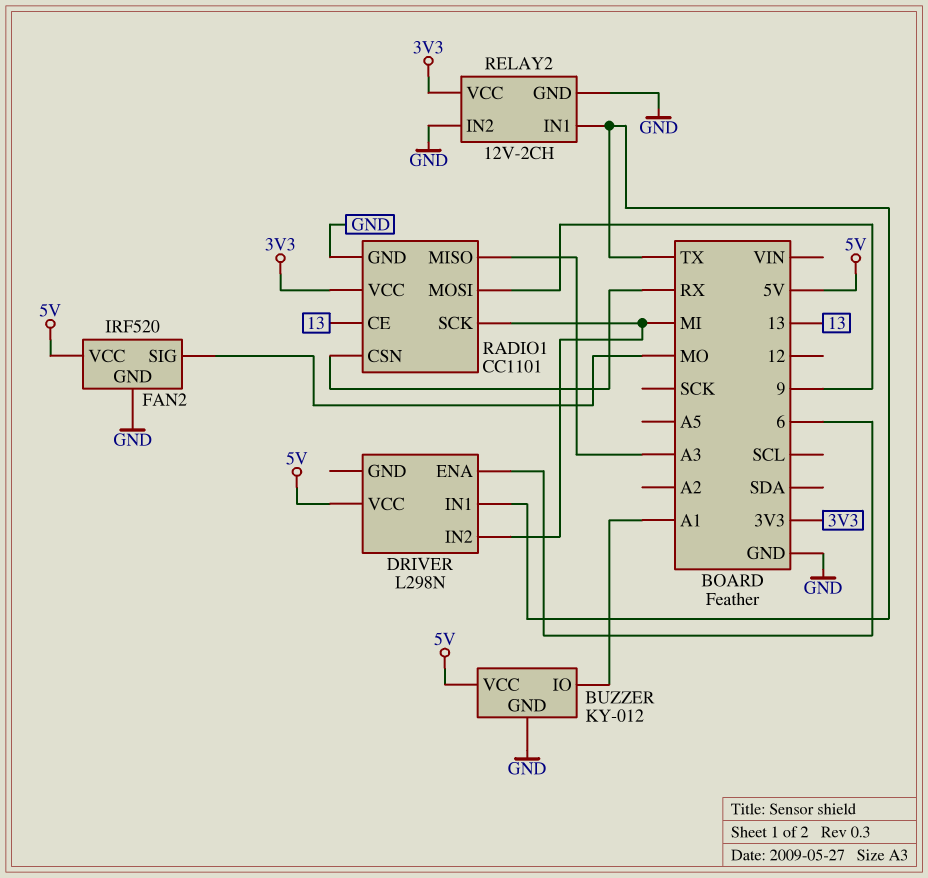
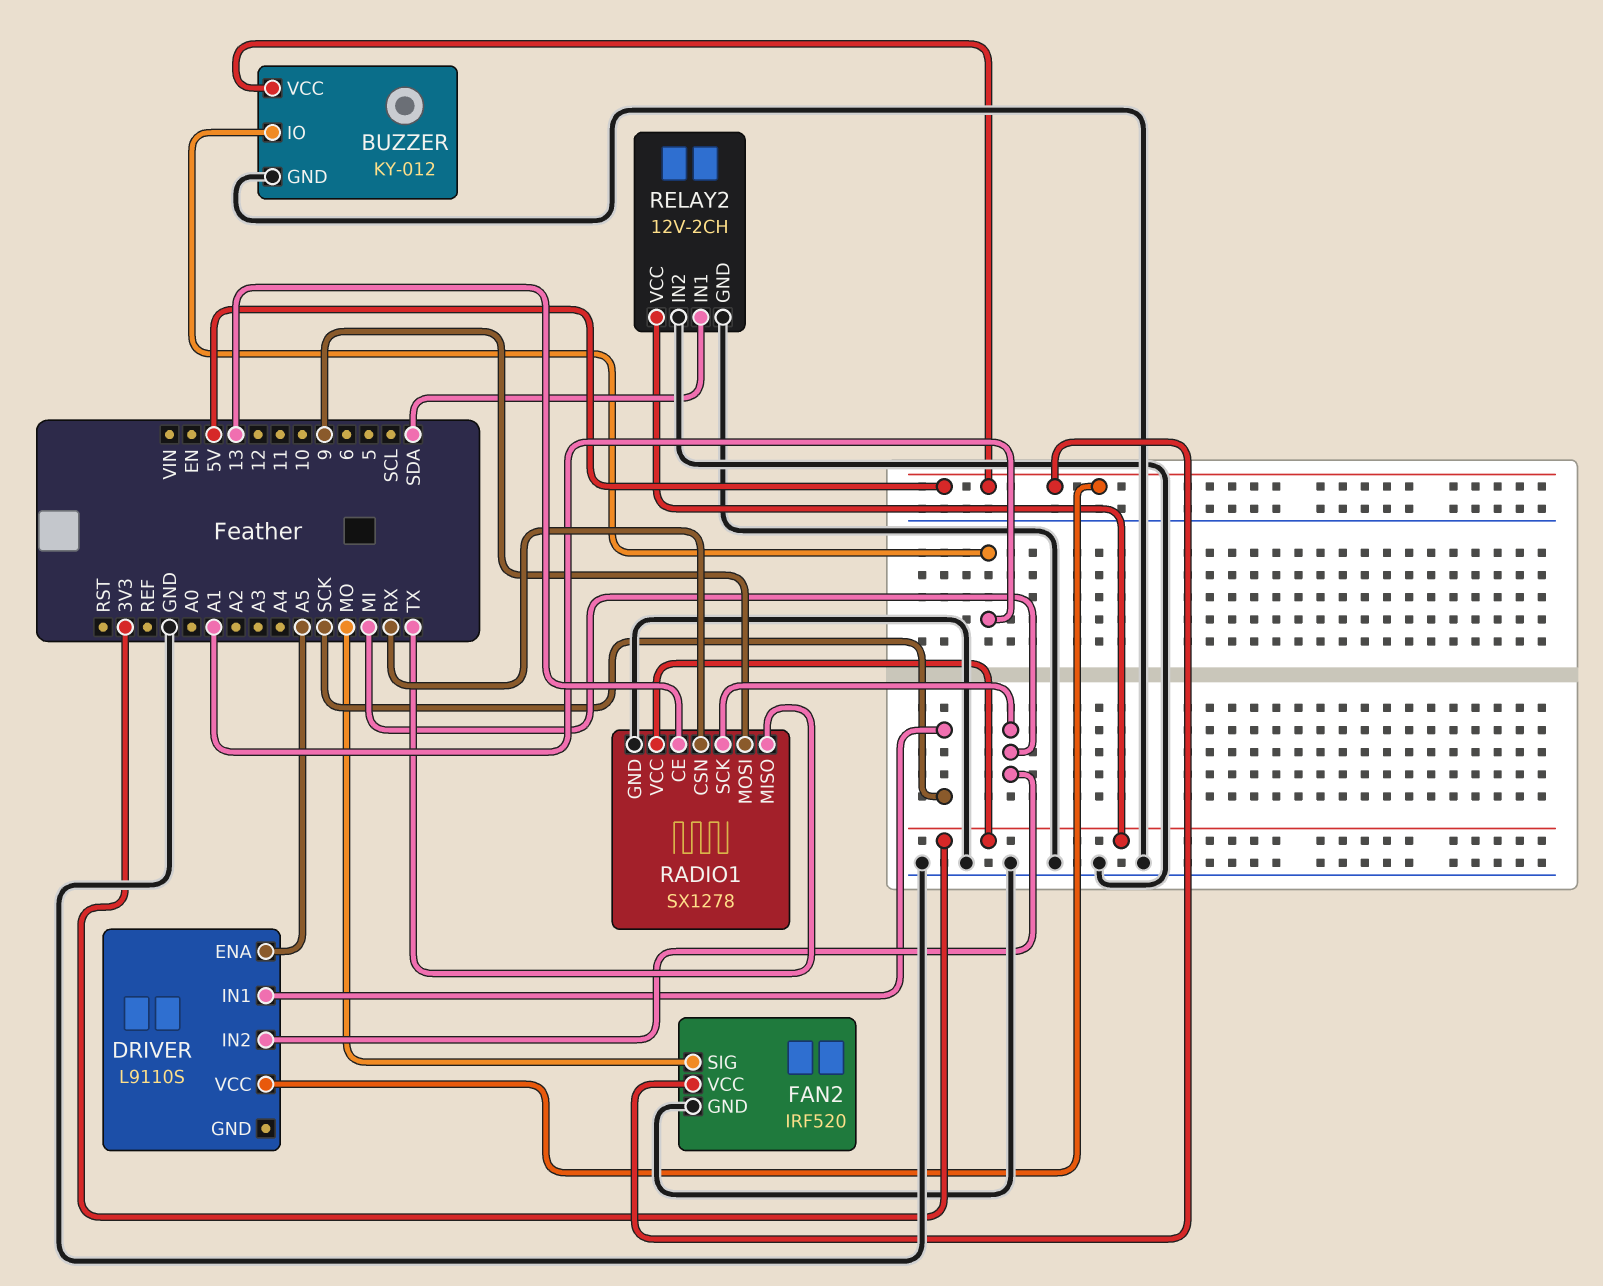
DRIVER: L298N -> L9110S
DRIVER pin ENA: 6 -> A5
DRIVER pin IN1: TX -> SCK
RADIO1: CC1101 -> SX1278
RADIO1 pin MISO: A3 -> TX
RELAY2 pin IN1: TX -> SDA

